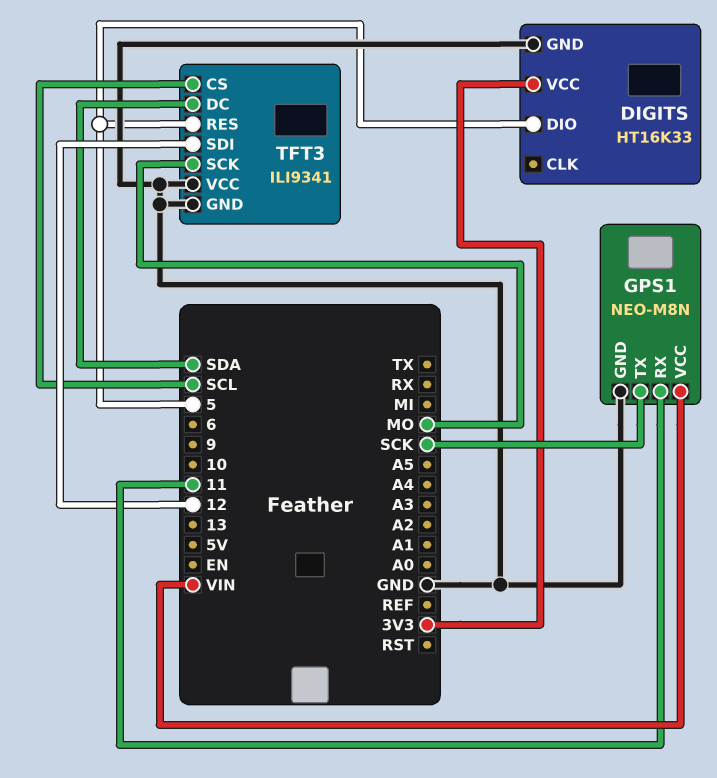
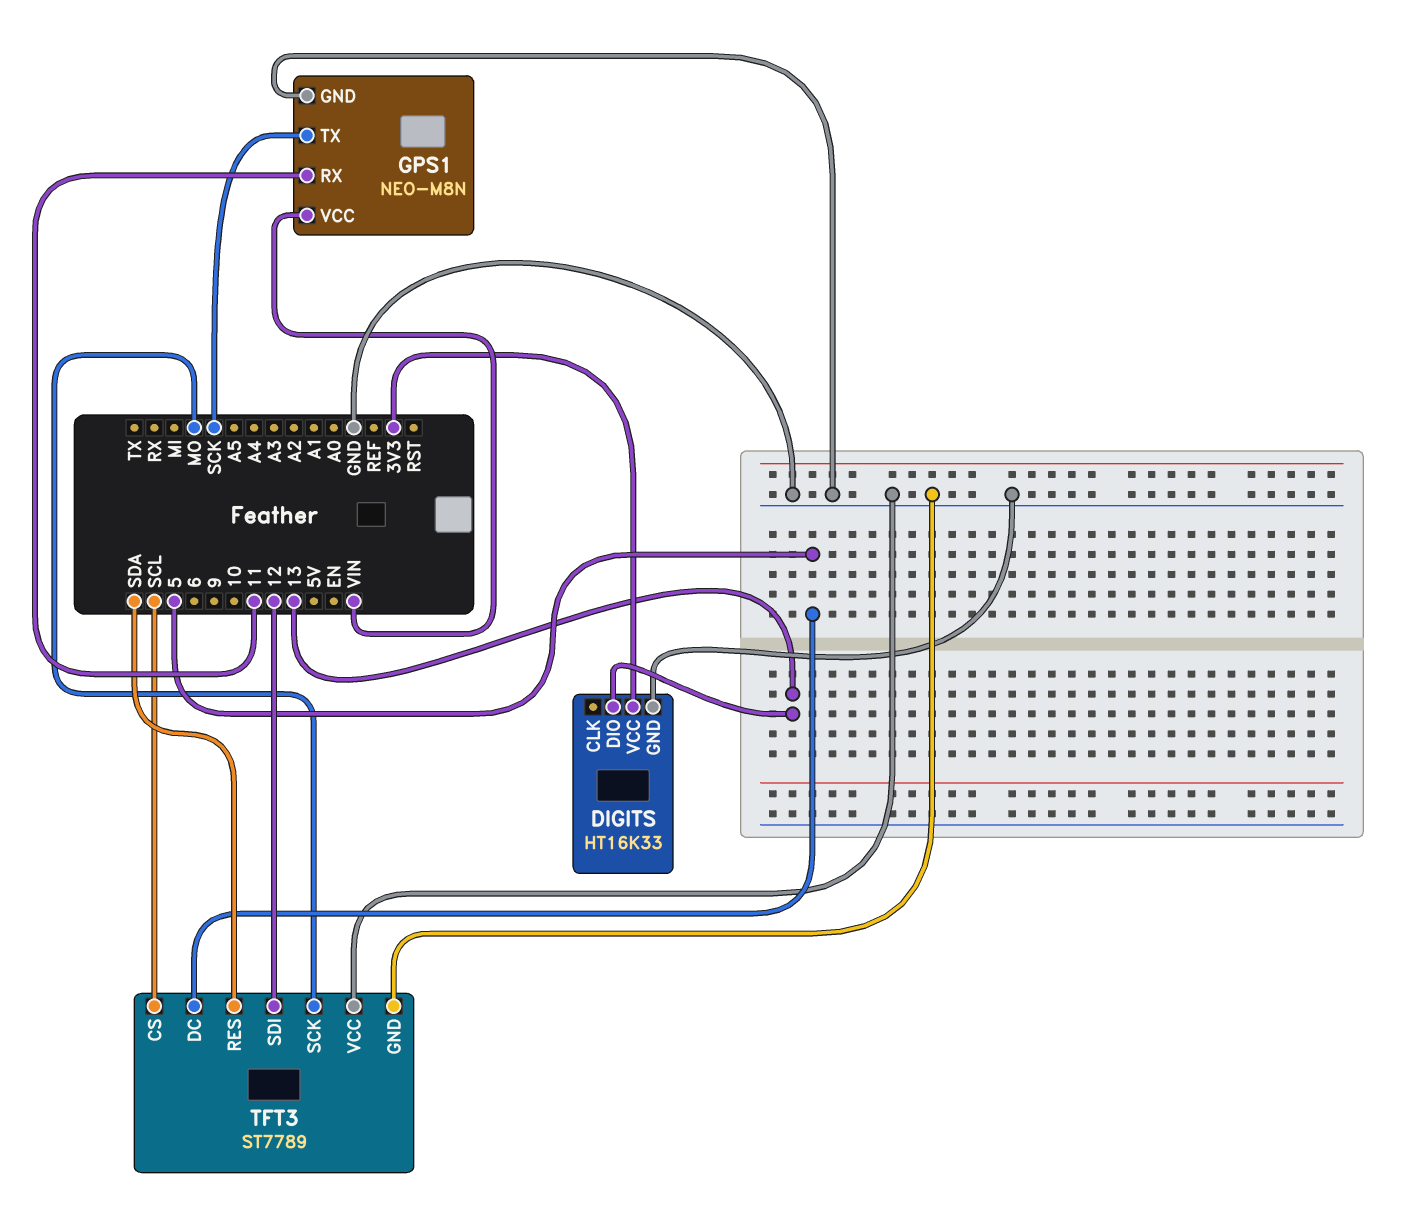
DIGITS pin DIO: 5 -> 13
TFT3: ILI9341 -> ST7789
TFT3 pin DC: SDA -> 5
TFT3 pin RES: 5 -> SDA

